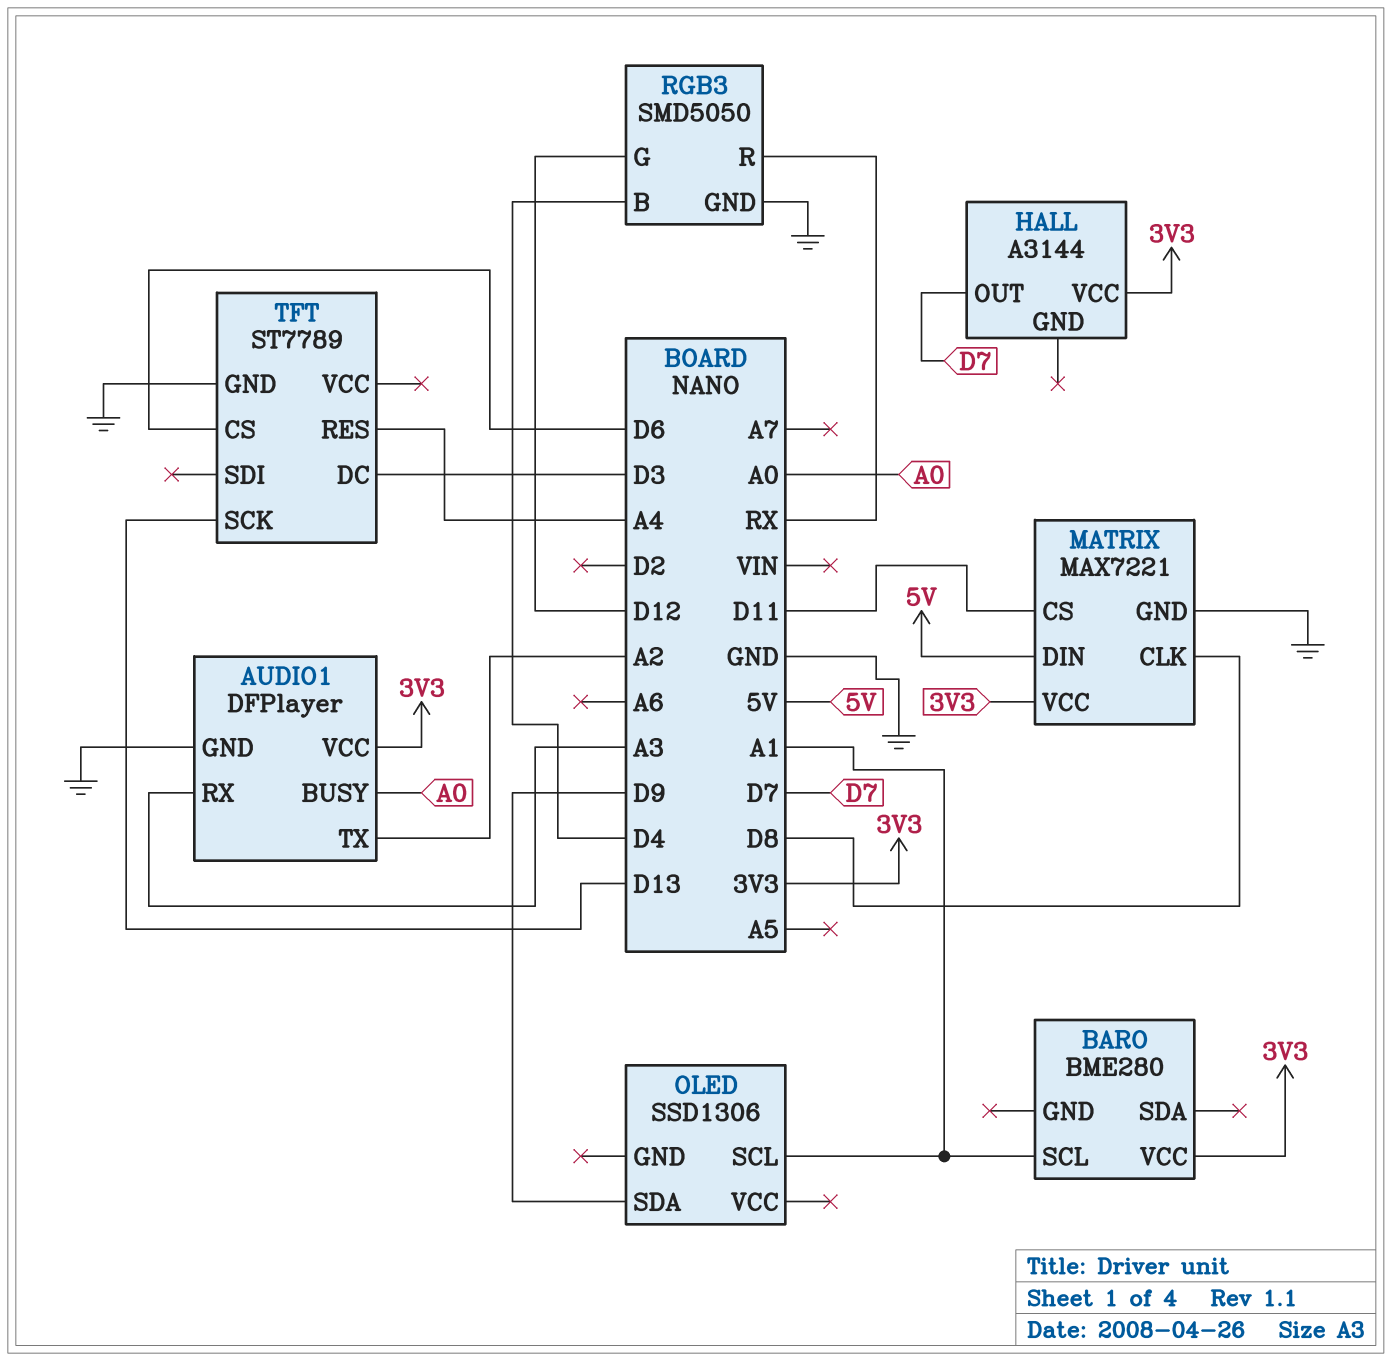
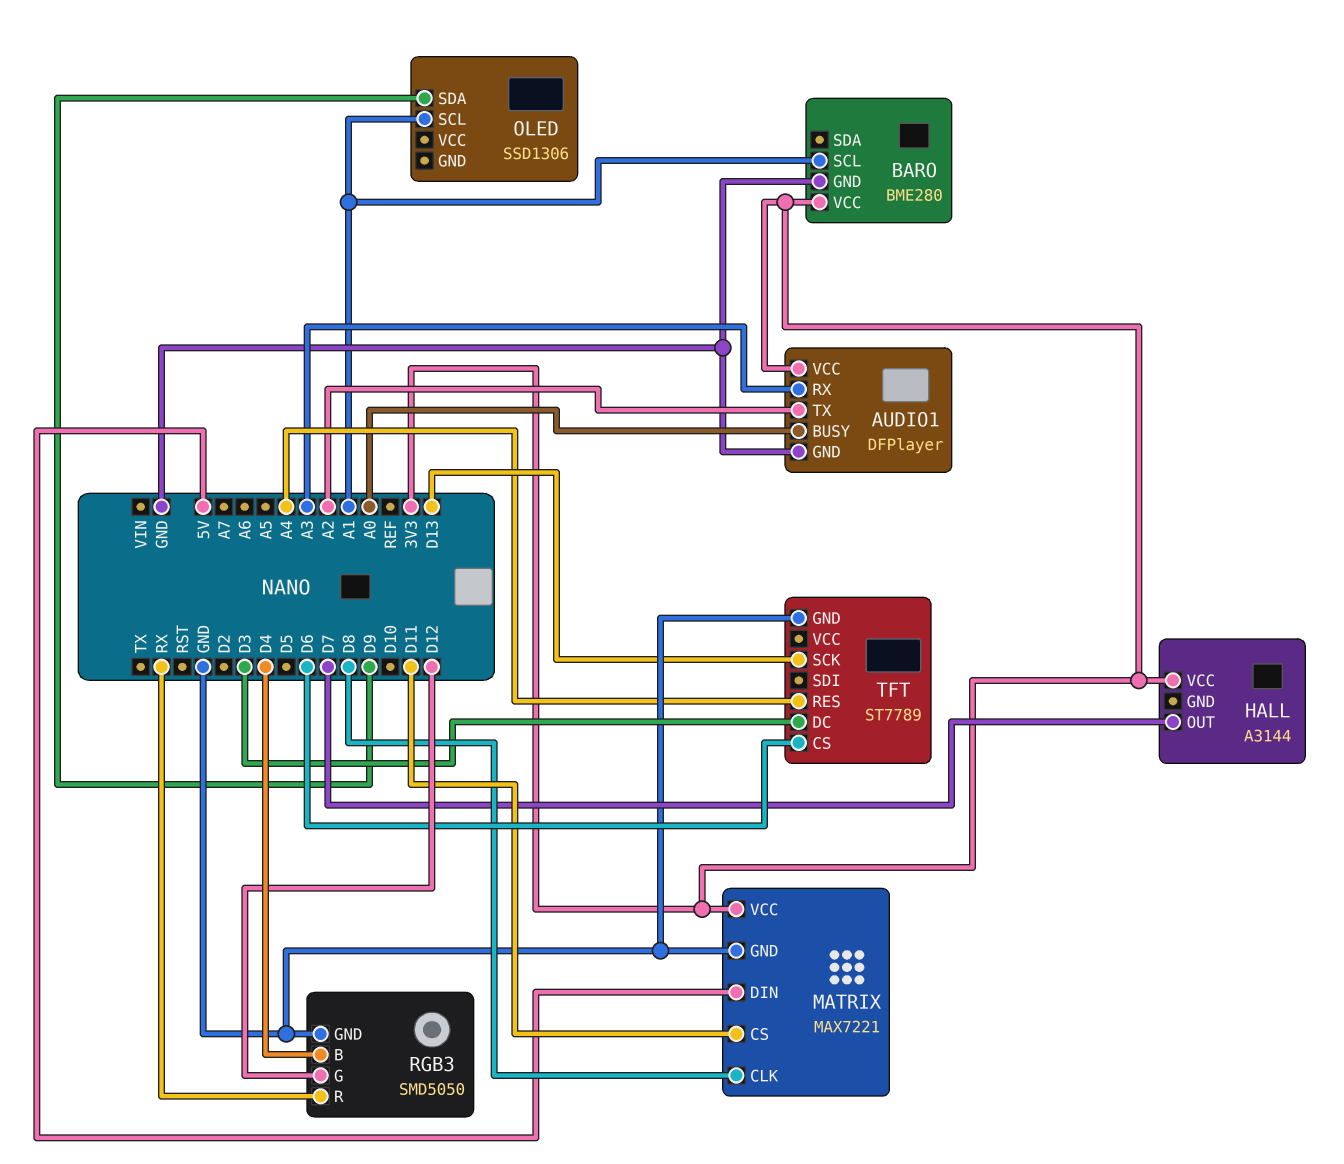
BARO pin GND: none -> GND

